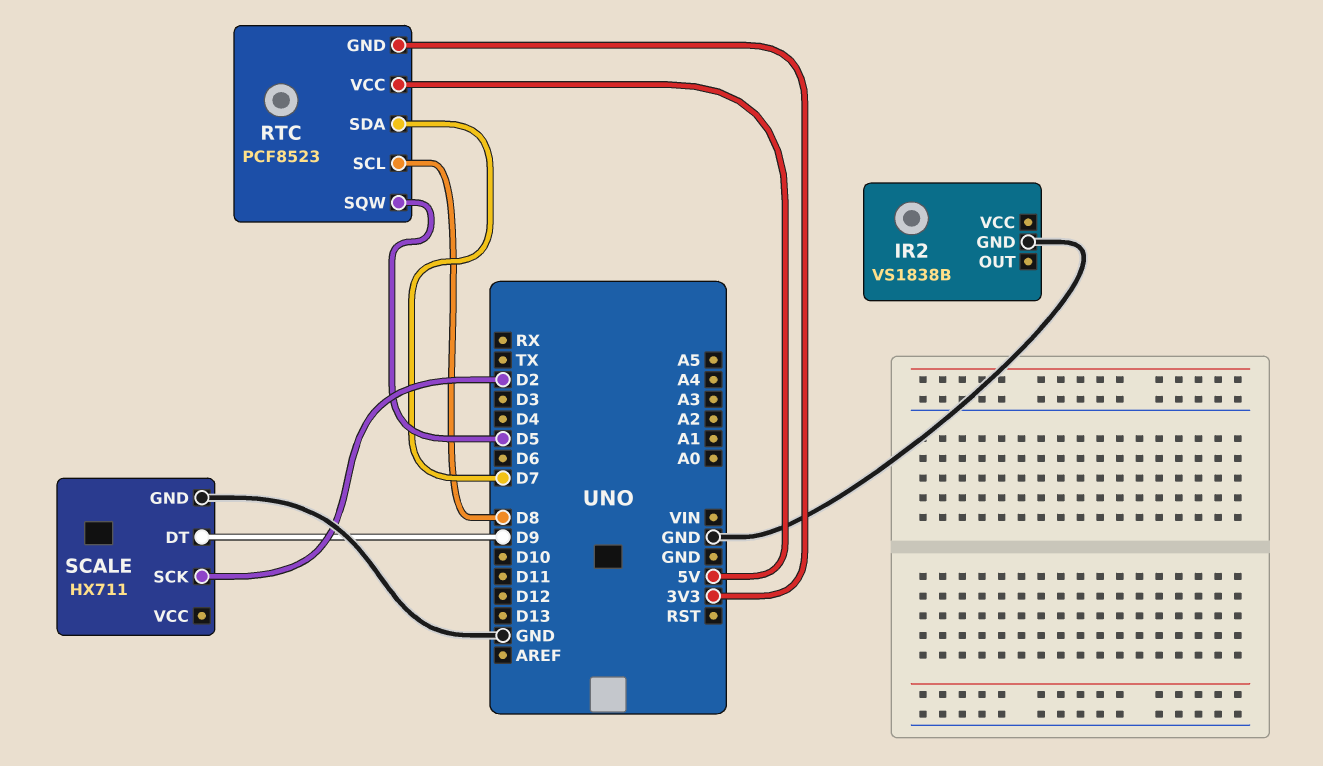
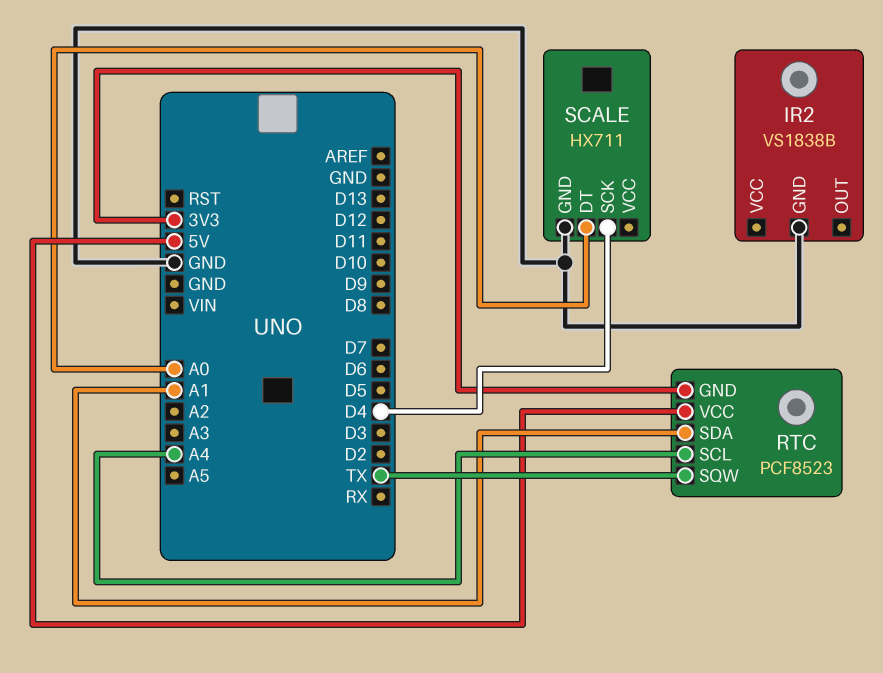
RTC pin SCL: D8 -> A4
RTC pin SDA: D7 -> A1
RTC pin SQW: D5 -> TX
SCALE pin DT: D9 -> A0
SCALE pin SCK: D2 -> D4

